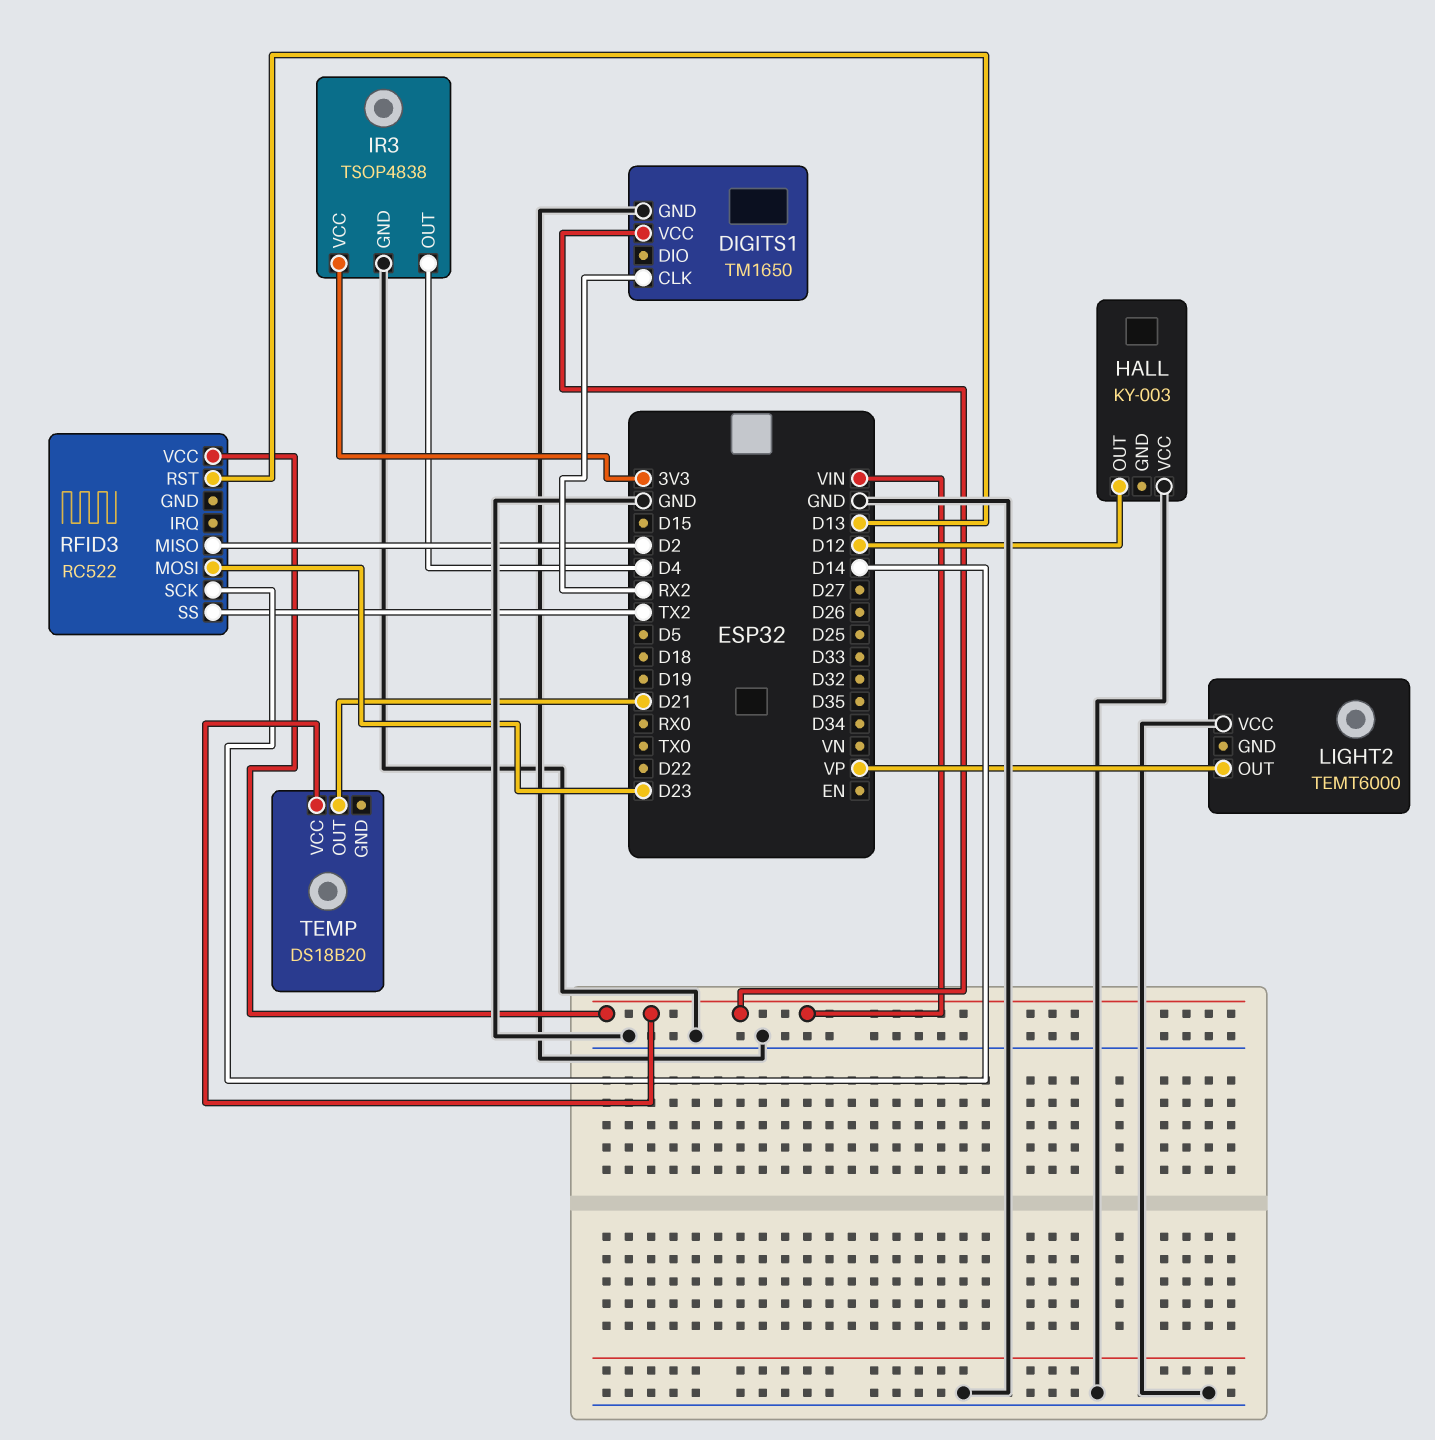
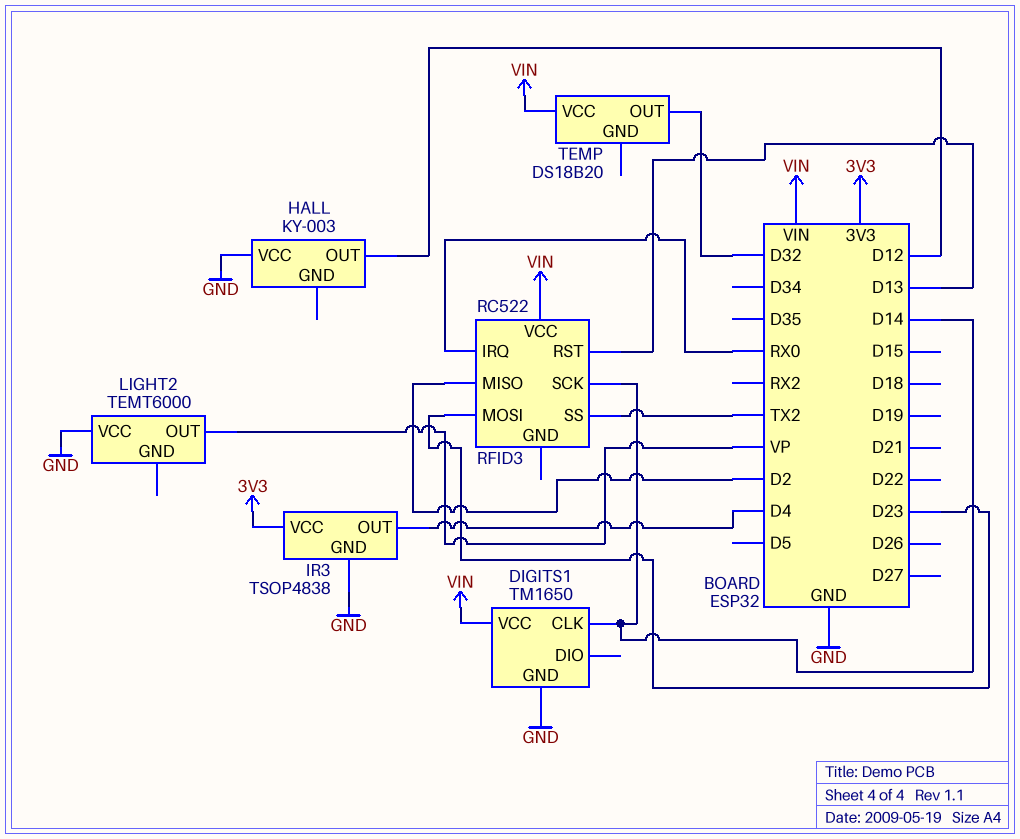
DIGITS1 pin CLK: RX2 -> D14
RFID3 pin IRQ: none -> RX0
TEMP pin OUT: D21 -> D32

